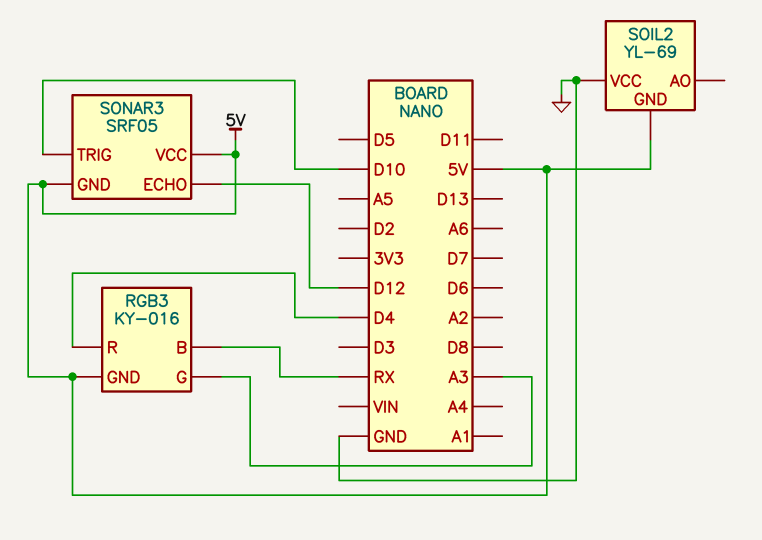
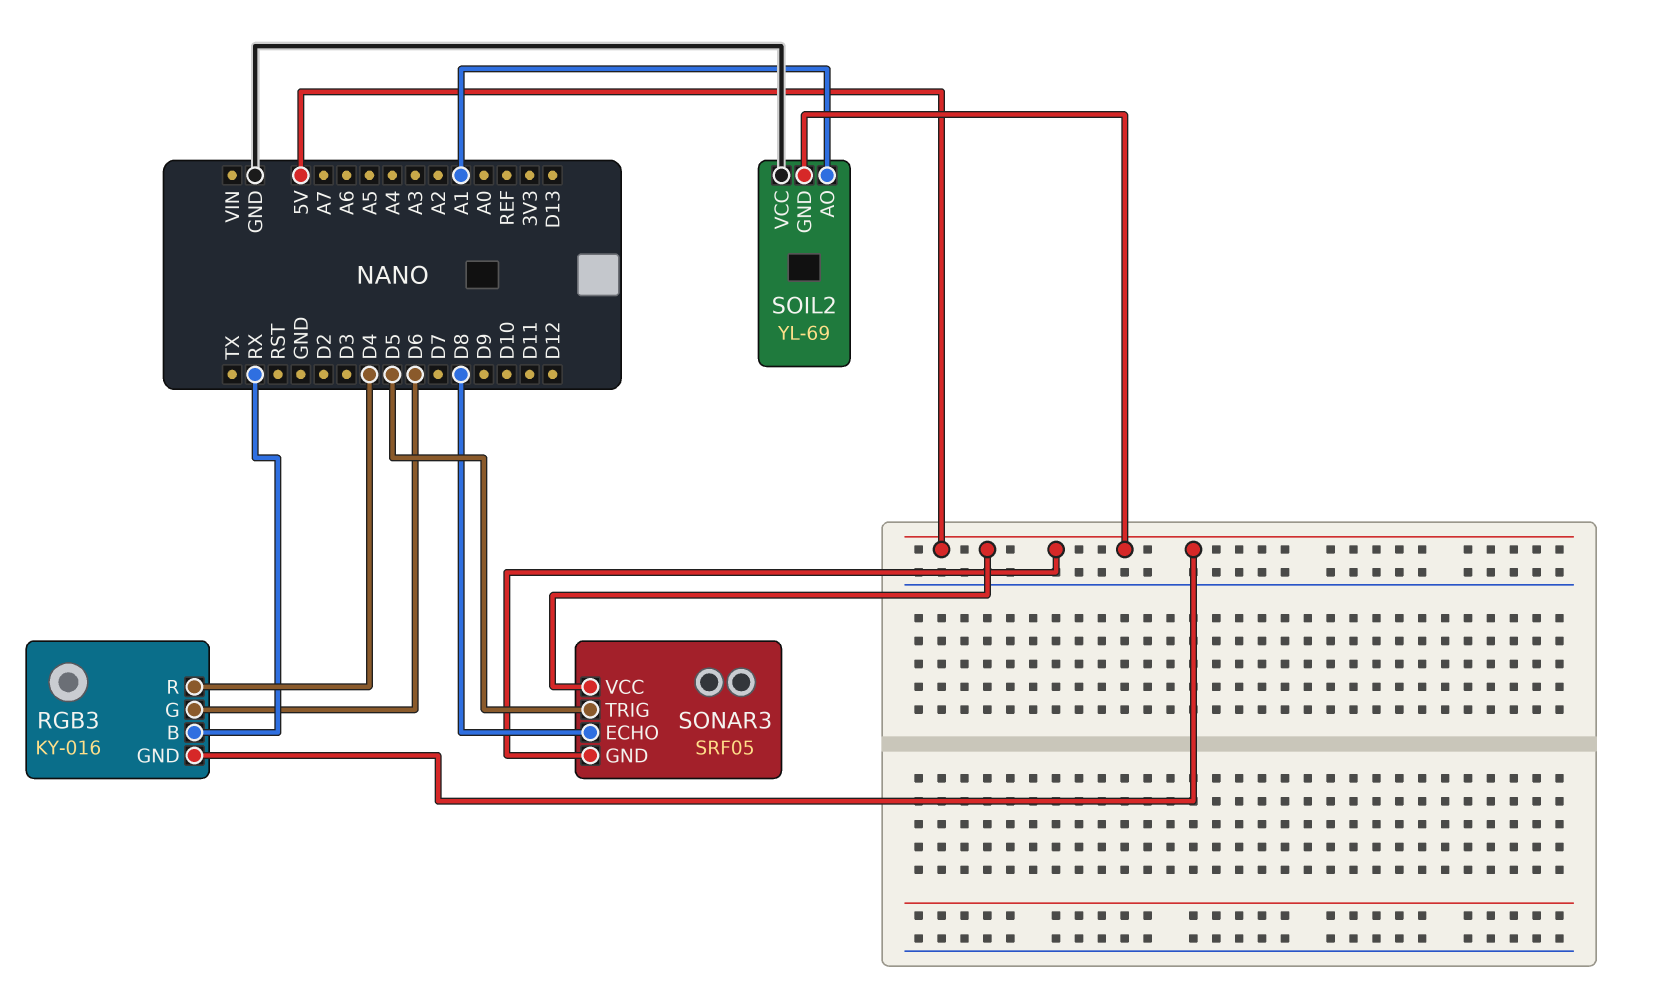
RGB3 pin G: A3 -> D6
SOIL2 pin AO: none -> A1
SONAR3 pin ECHO: D12 -> D8
SONAR3 pin TRIG: D10 -> D5

